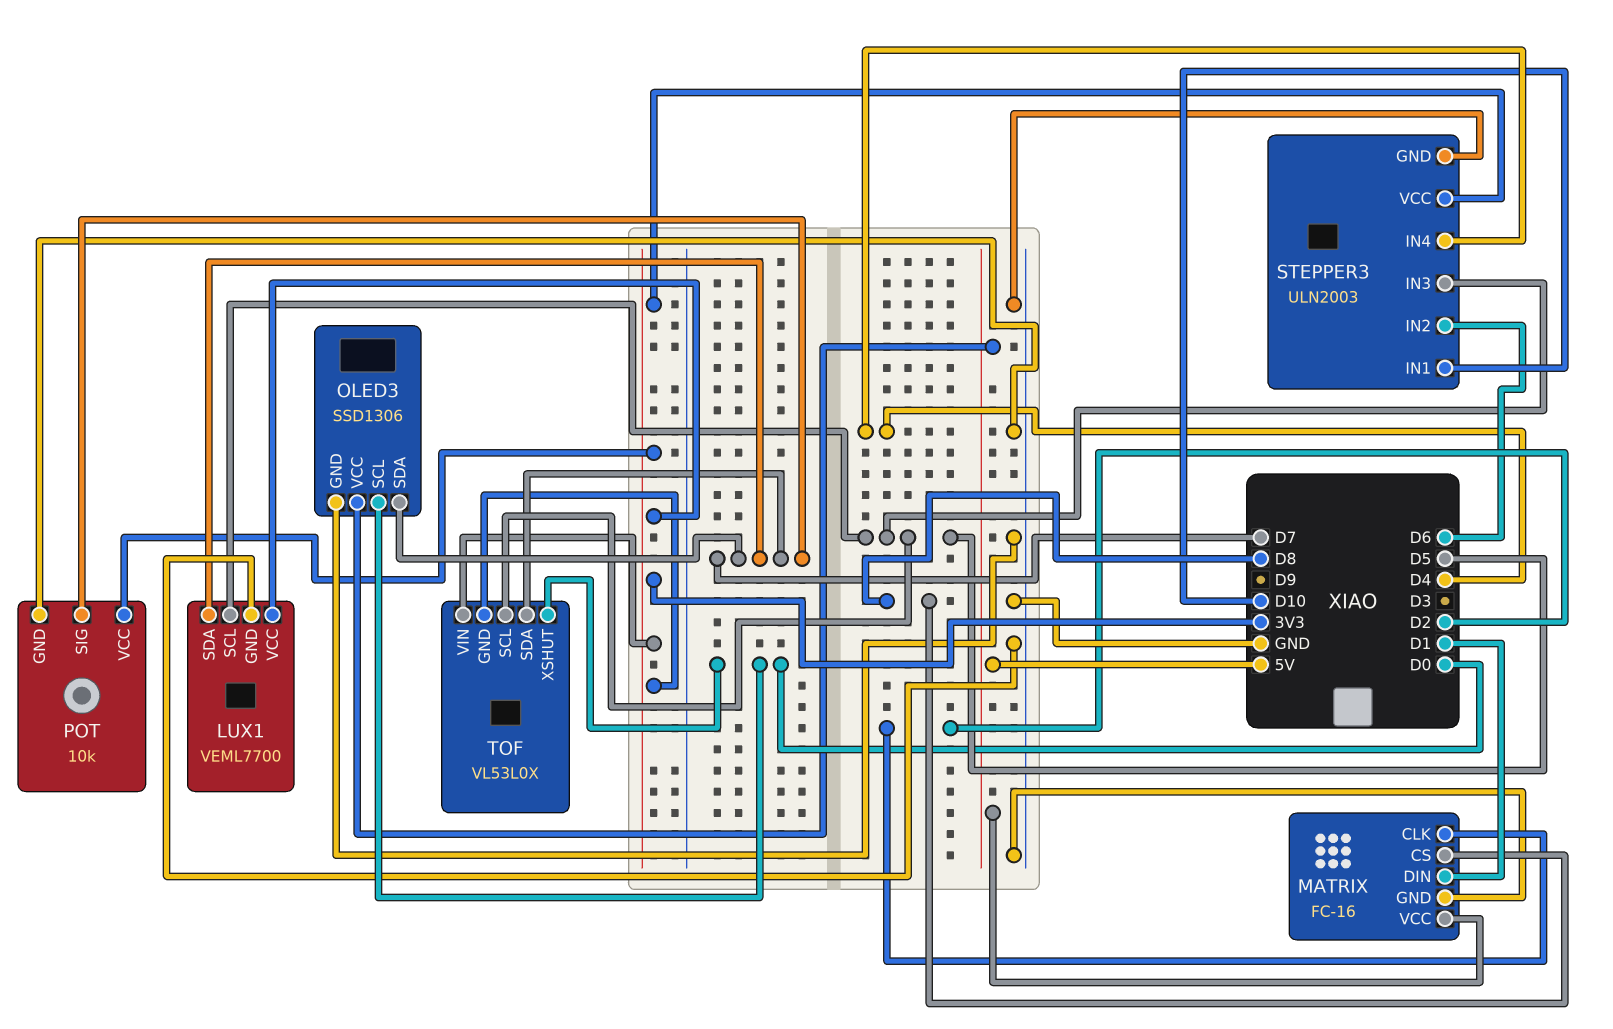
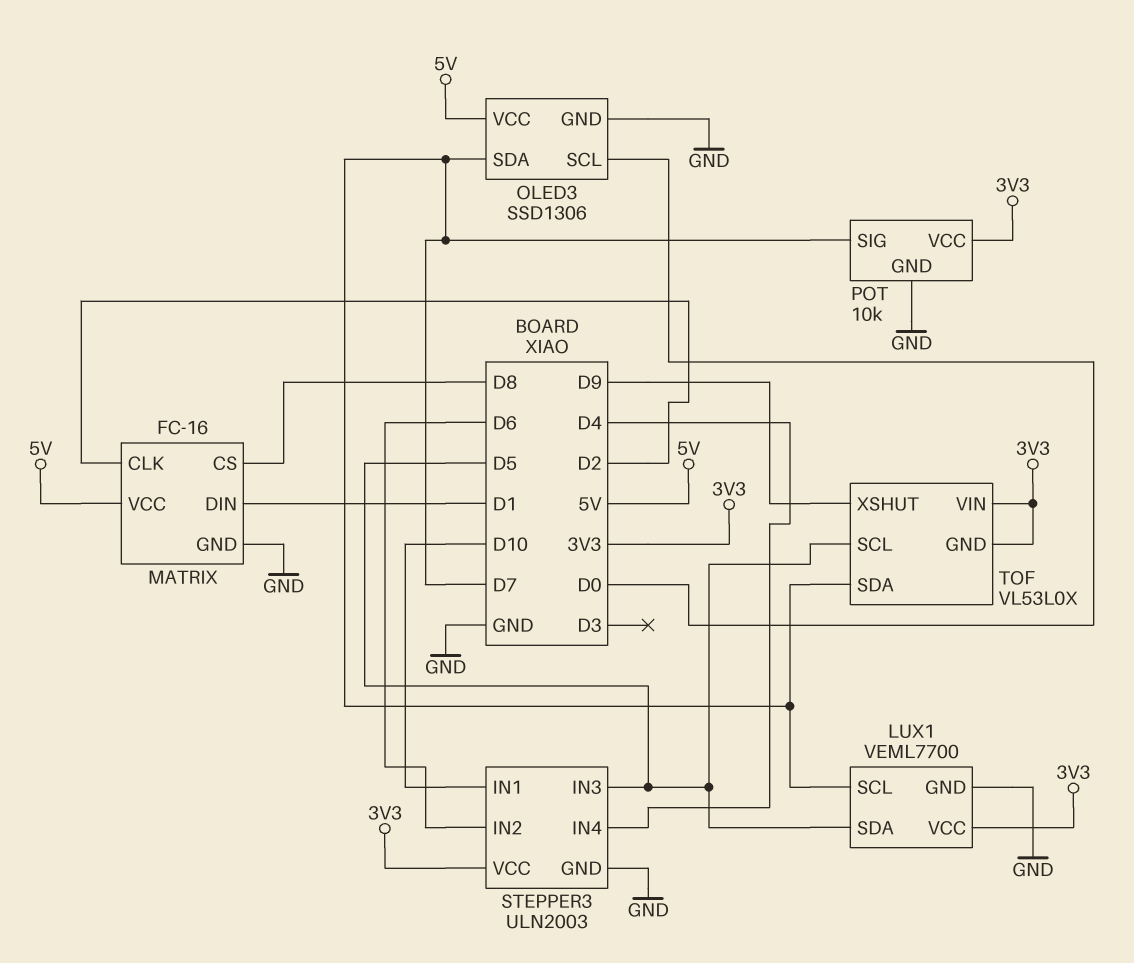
LUX1 pin SCL: D5 -> D7
LUX1 pin SDA: D7 -> D5
TOF pin XSHUT: D0 -> D9

